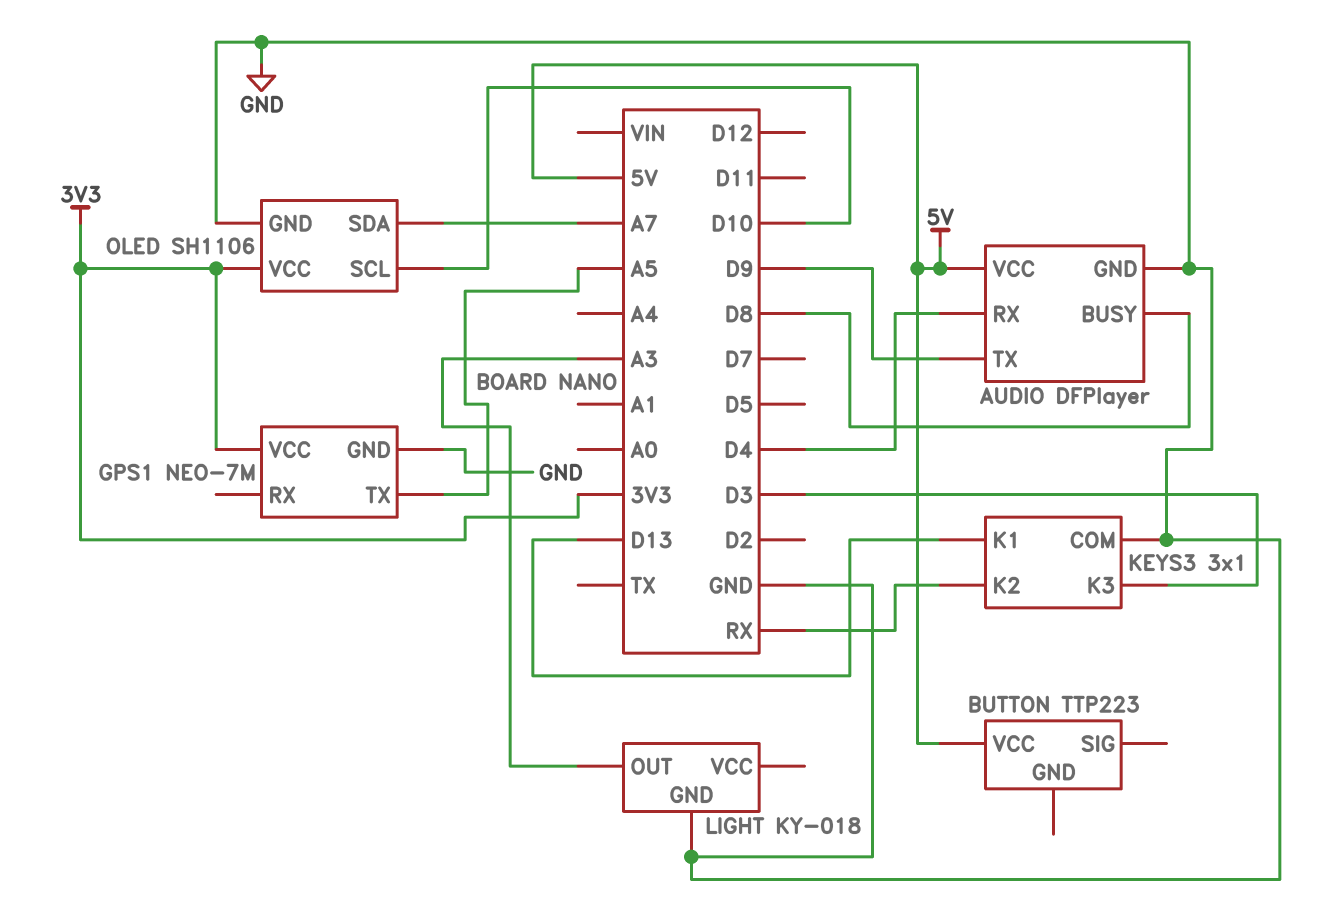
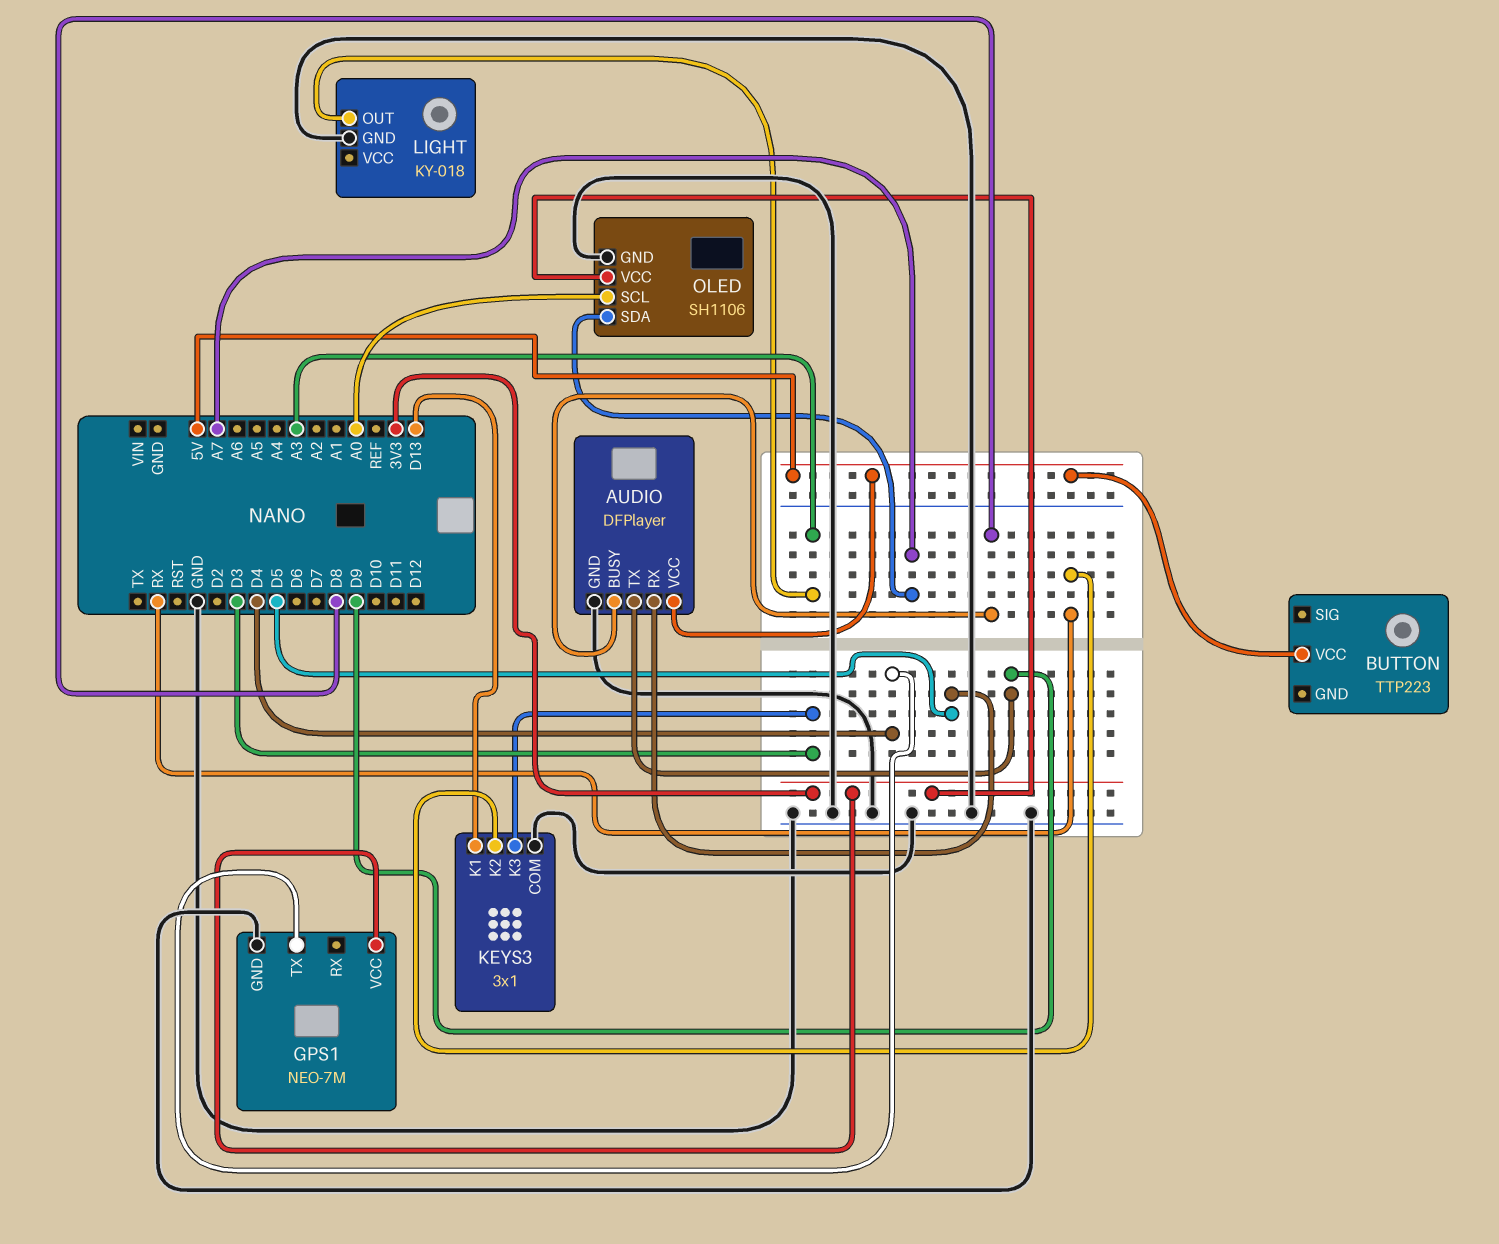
AUDIO pin RX: D4 -> D5
GPS1 pin TX: A5 -> D4
OLED pin SCL: D10 -> A0

